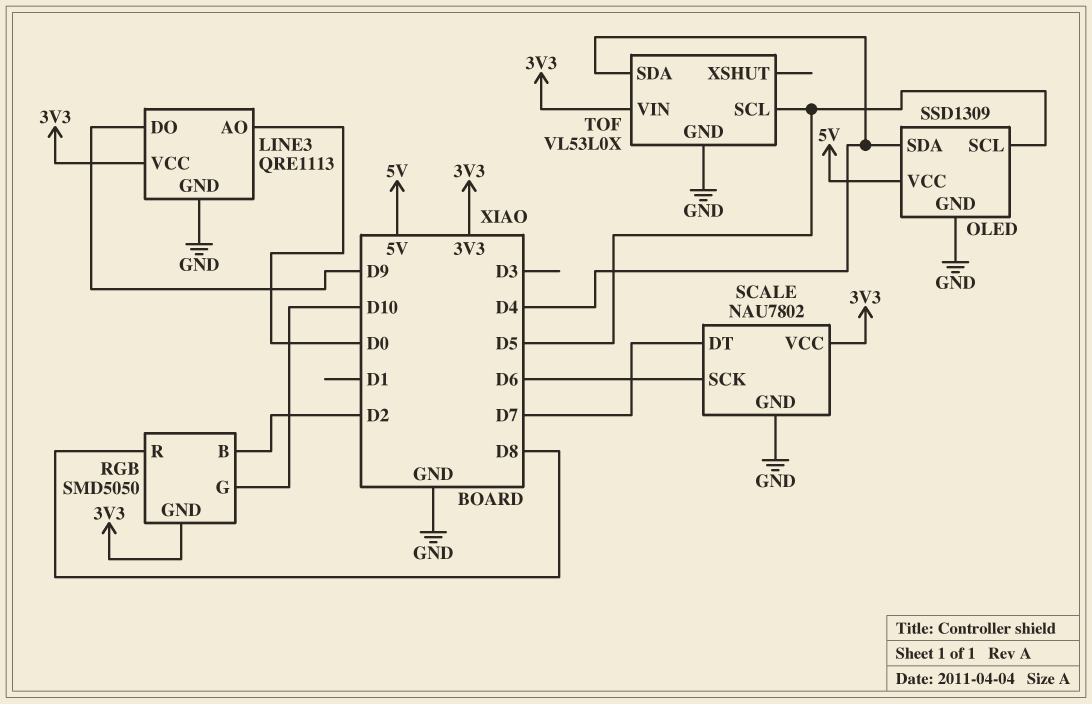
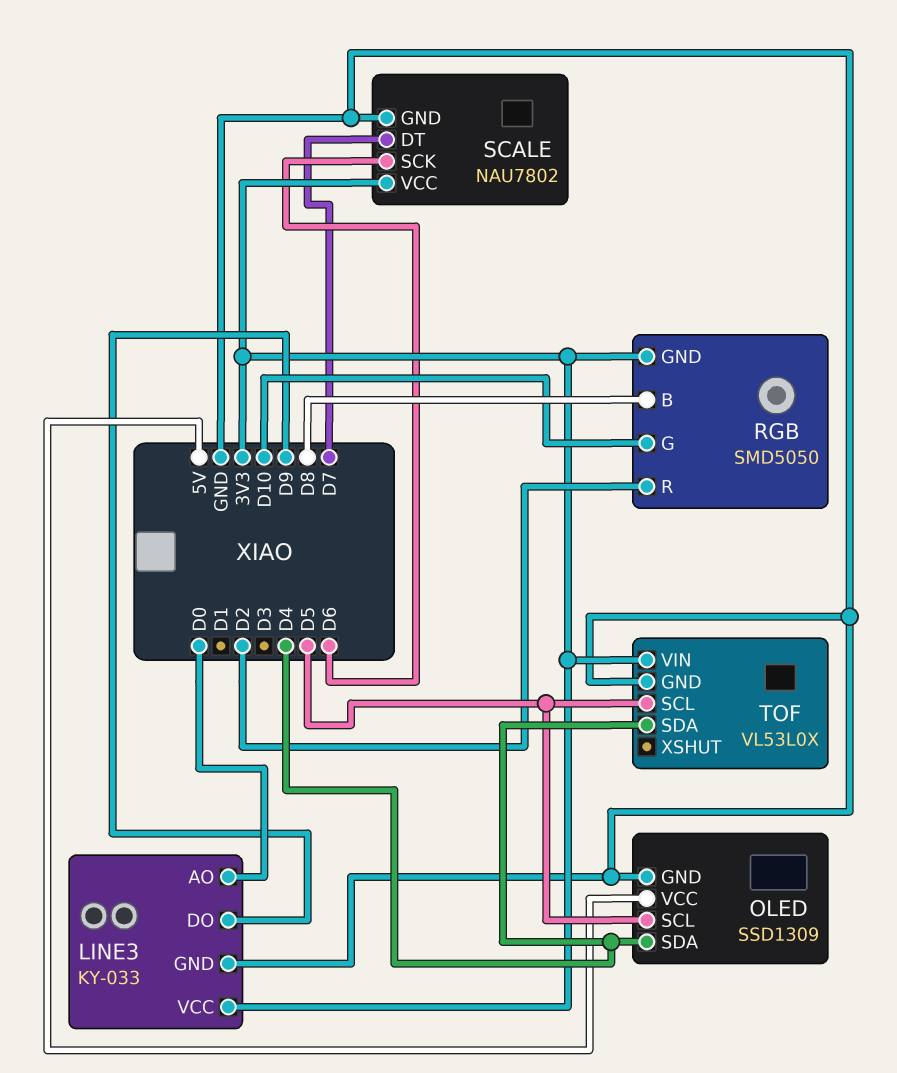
LINE3: QRE1113 -> KY-033
RGB pin B: D2 -> D8
RGB pin R: D8 -> D2

